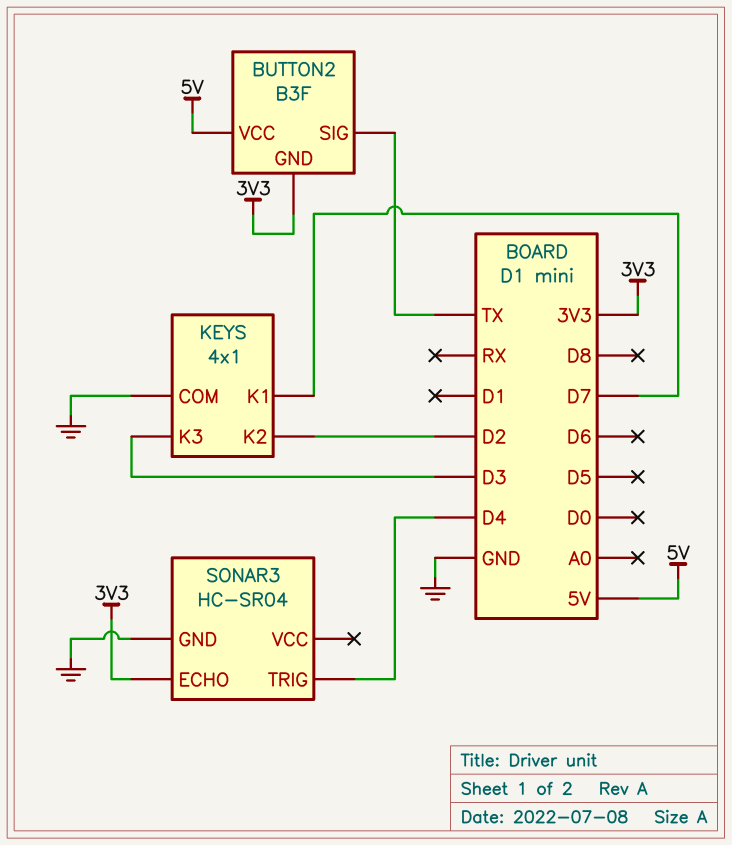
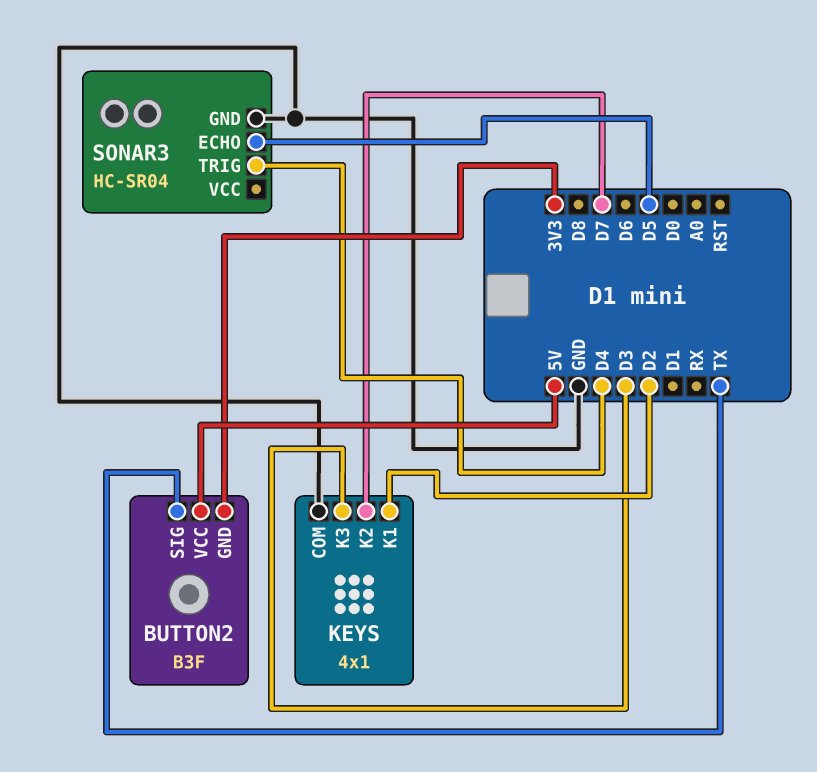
KEYS pin K1: D7 -> D2
KEYS pin K2: D2 -> D7
SONAR3 pin ECHO: 3V3 -> D5

